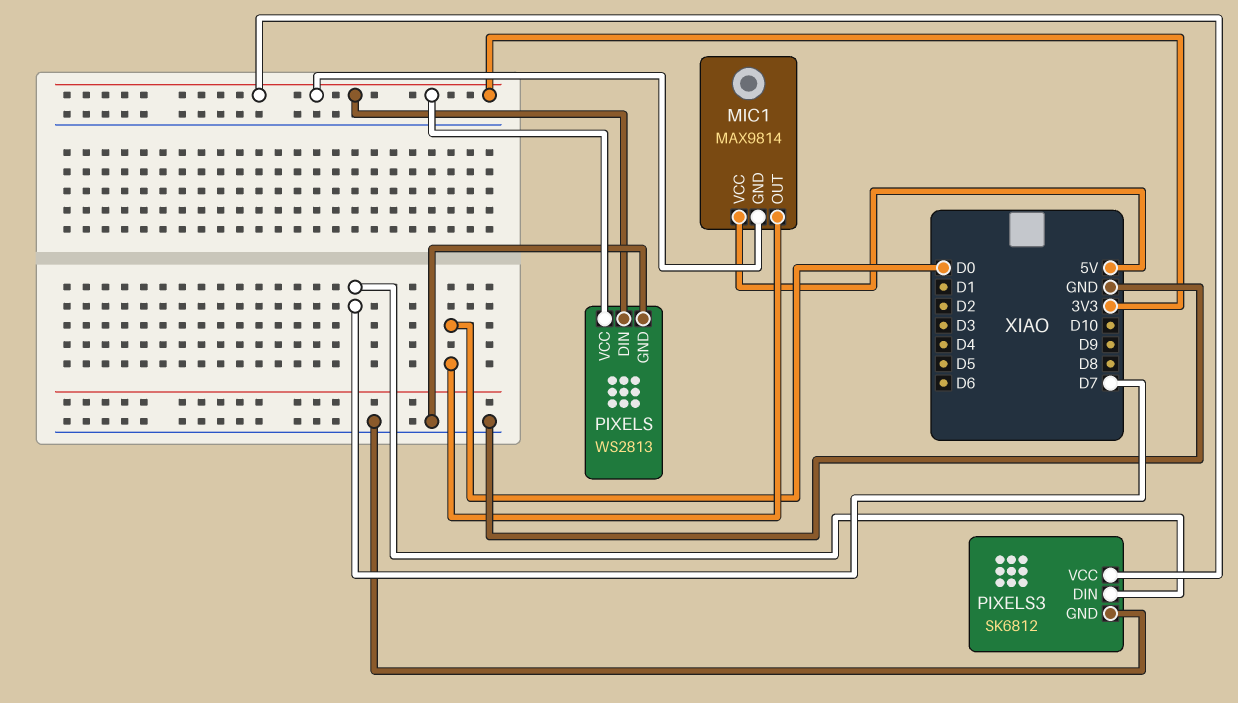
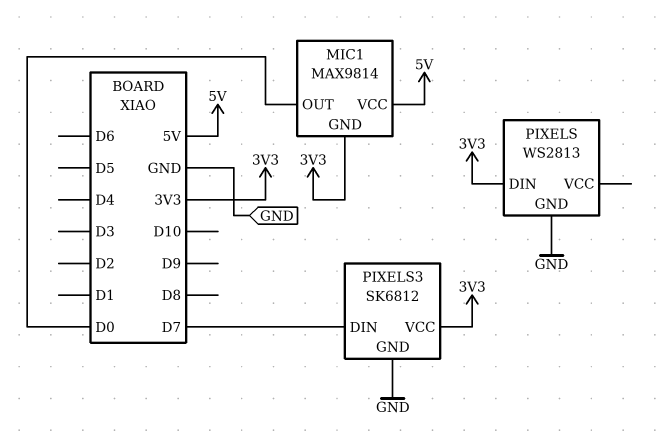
PIXELS pin VCC: 3V3 -> none

